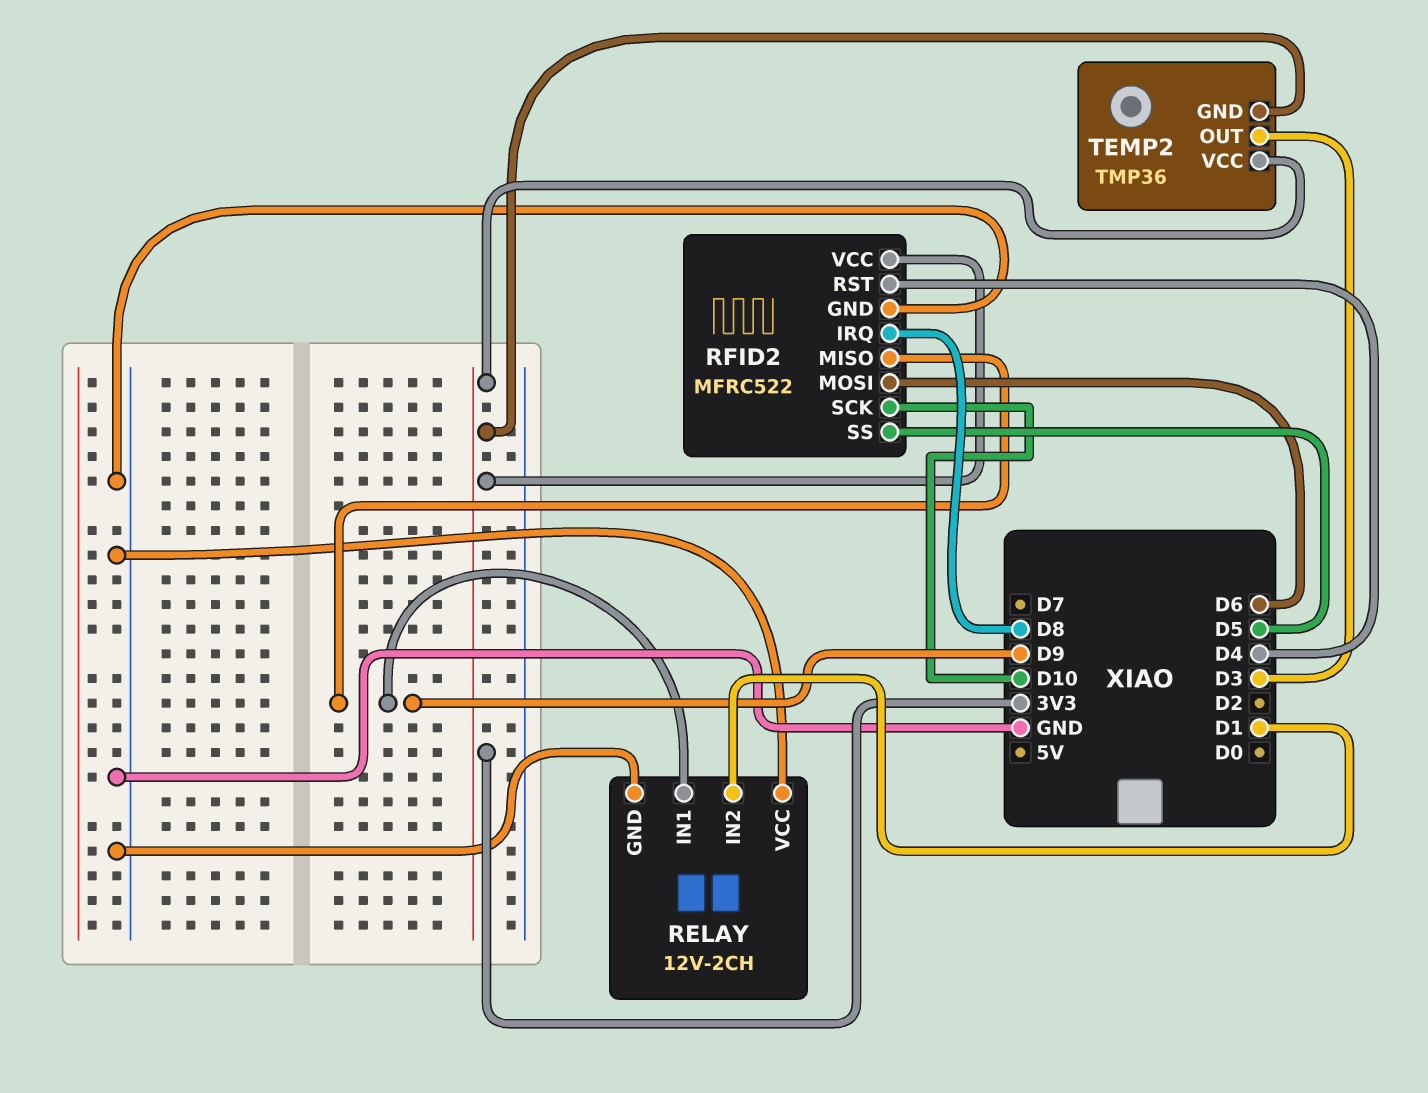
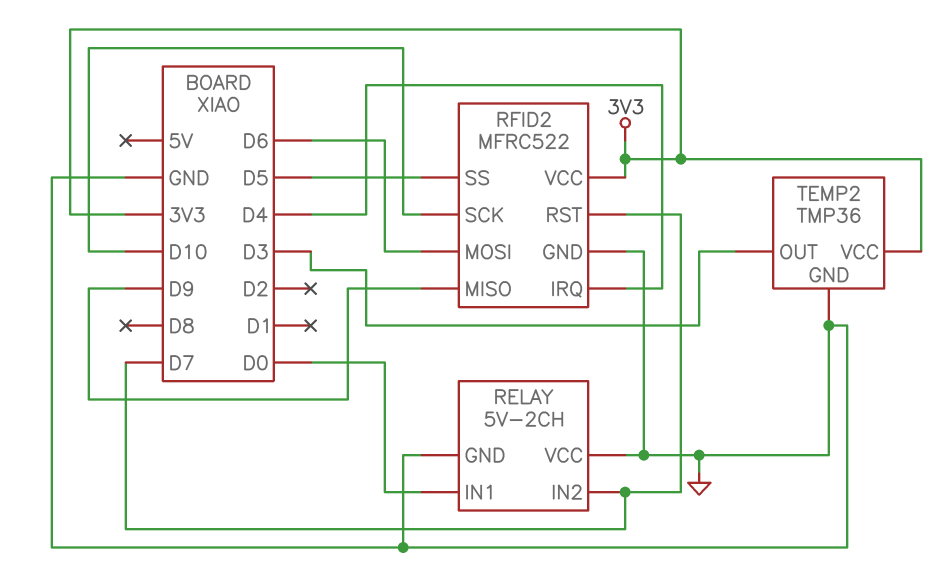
RELAY: 12V-2CH -> 5V-2CH
RELAY pin IN1: D9 -> D0
RELAY pin IN2: D1 -> D7
RFID2 pin IRQ: D8 -> D4
RFID2 pin RST: D4 -> D7
TEMP2 pin GND: 3V3 -> GND

